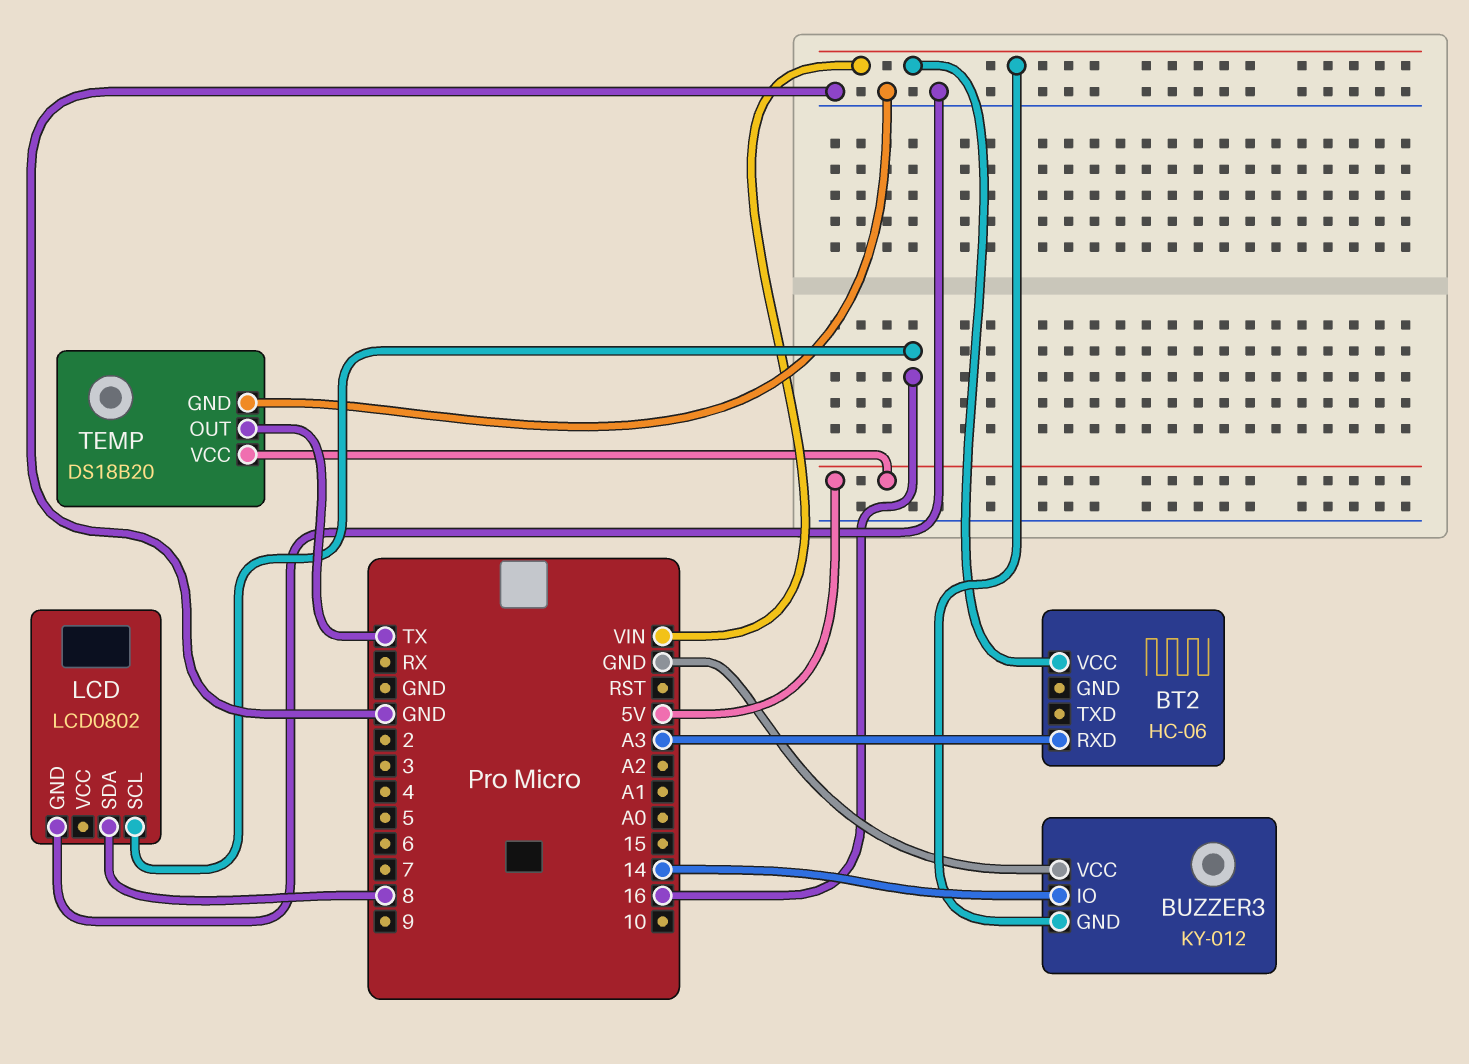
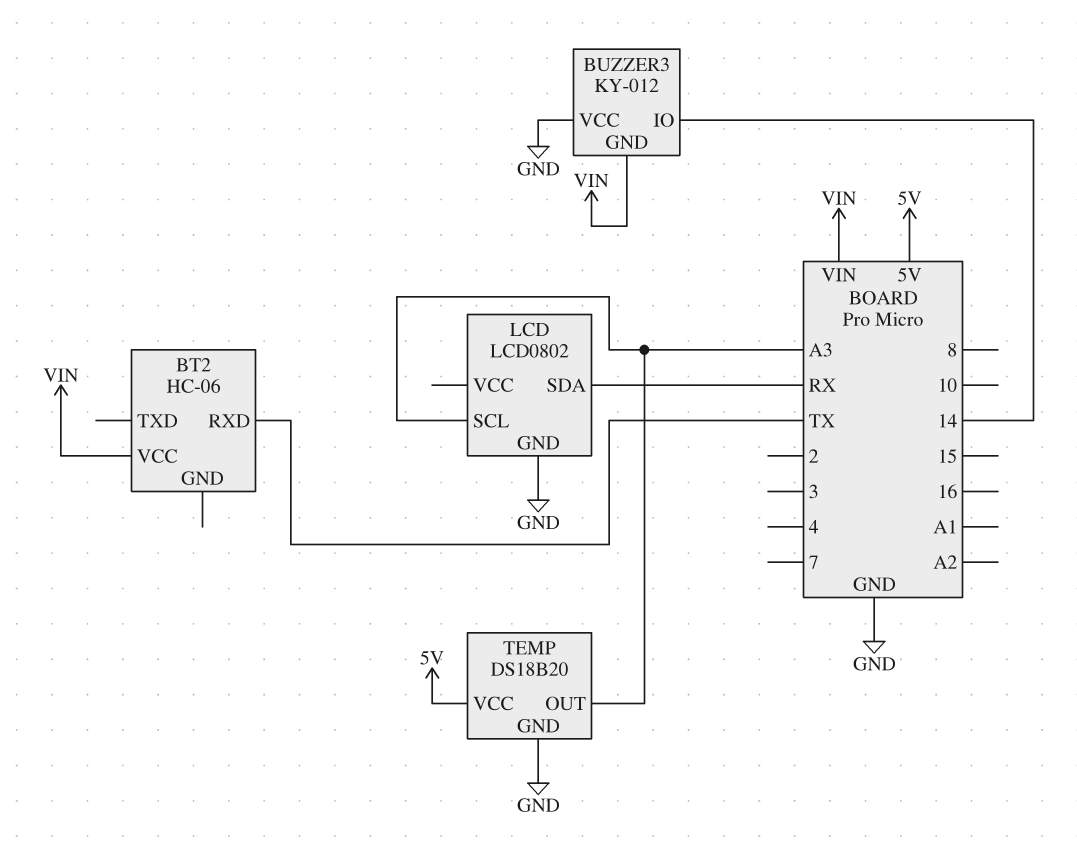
BT2 pin RXD: A3 -> TX
LCD pin SCL: 16 -> A3
LCD pin SDA: 8 -> RX
TEMP pin OUT: TX -> A3

